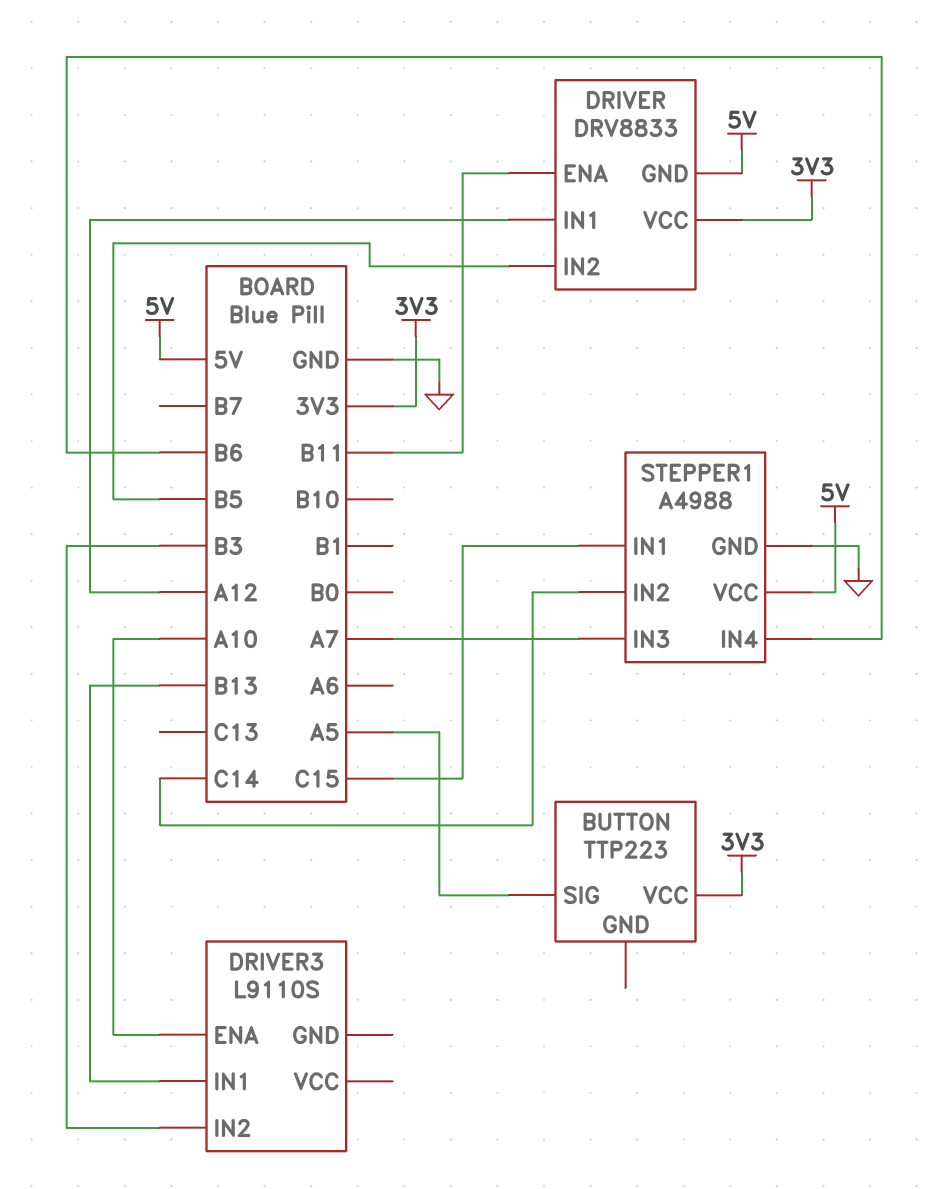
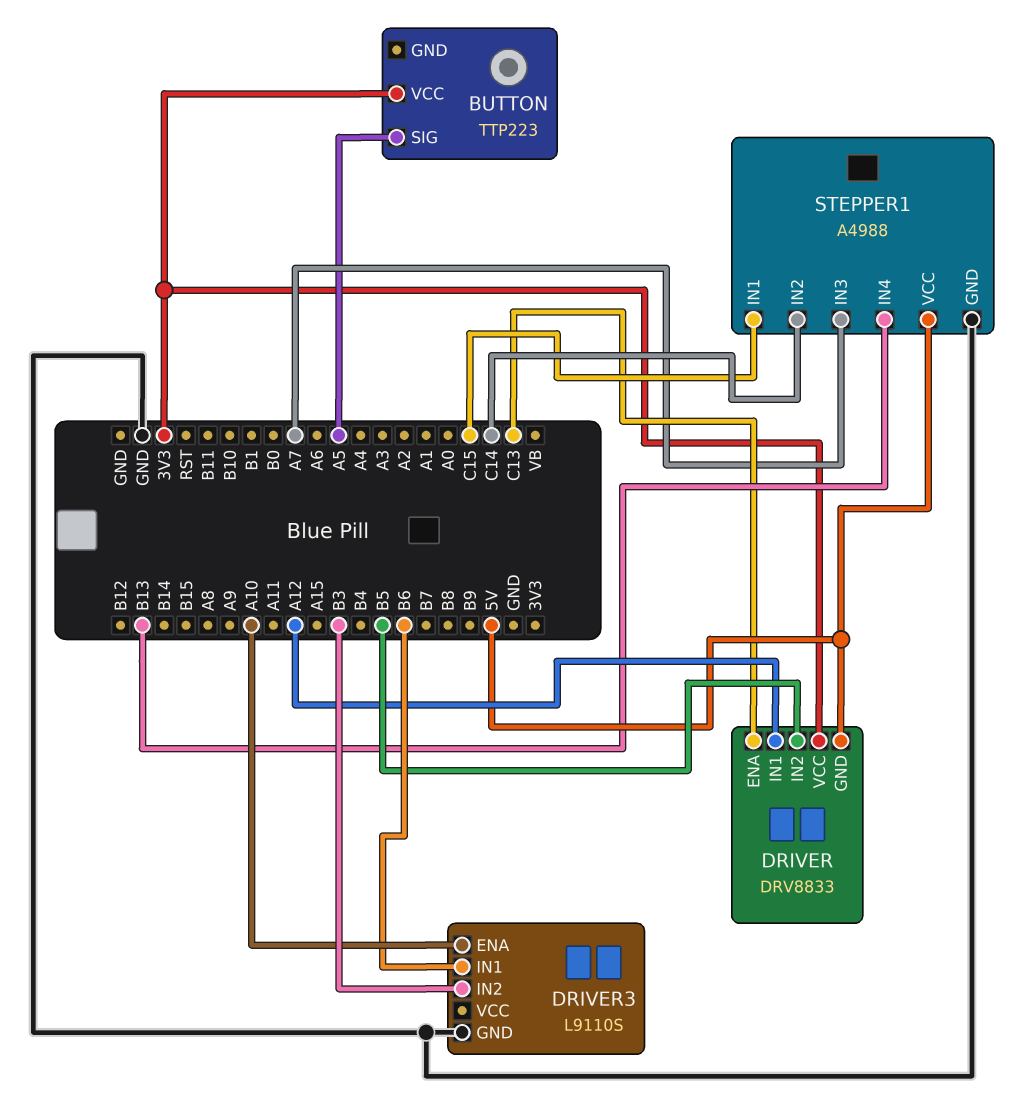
DRIVER pin ENA: B11 -> C13
DRIVER3 pin GND: none -> GND
DRIVER3 pin IN1: B13 -> B6
STEPPER1 pin IN4: B6 -> B13

